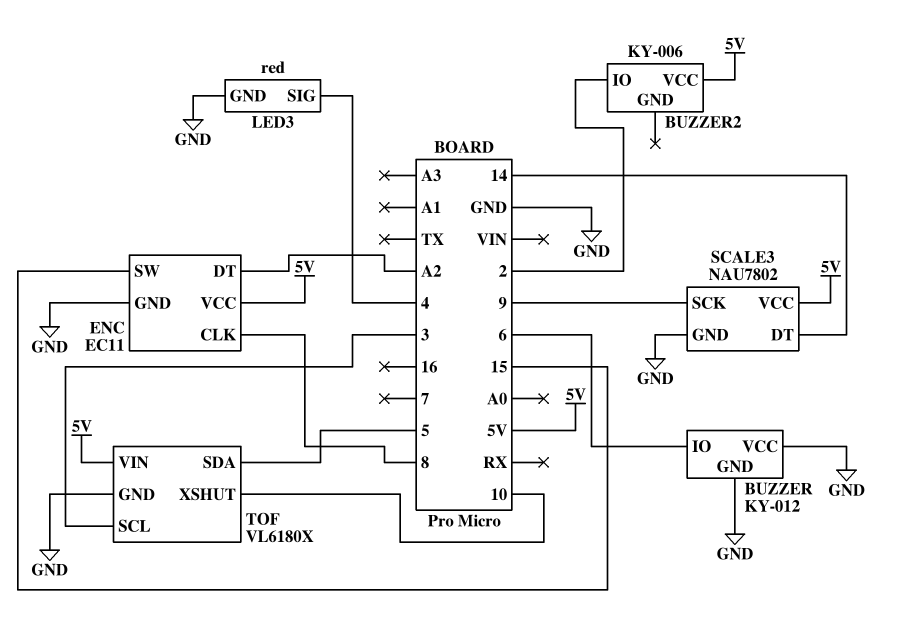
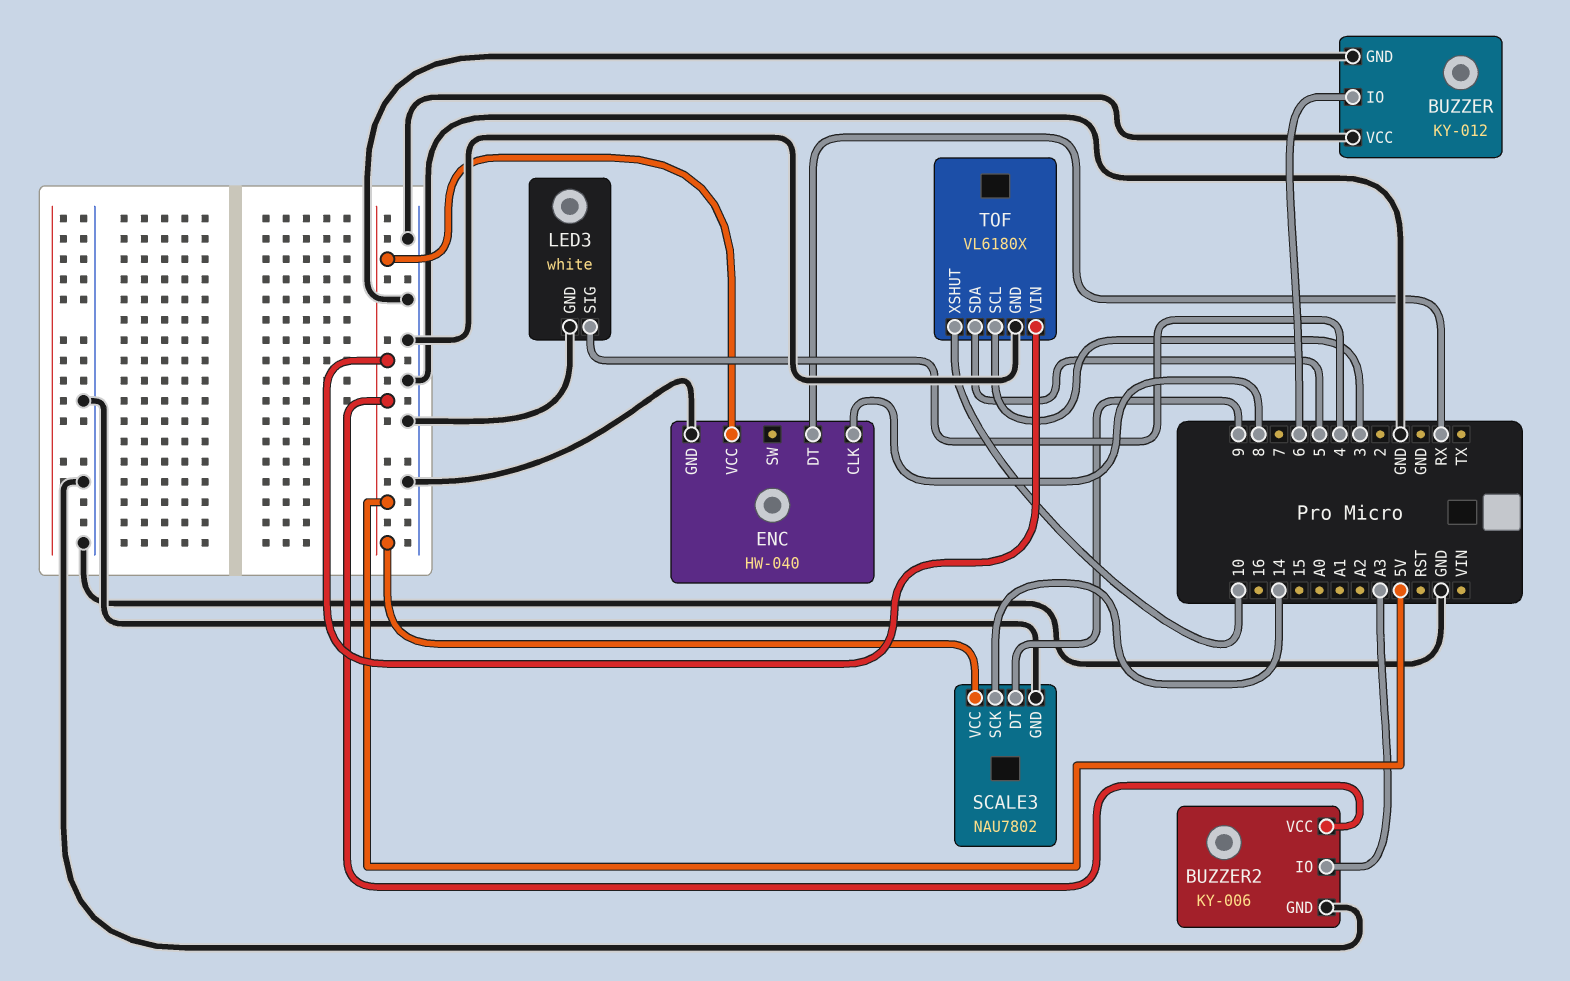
BUZZER2 pin GND: none -> GND
BUZZER2 pin IO: 2 -> A3
ENC: EC11 -> HW-040
ENC pin DT: A2 -> RX
ENC pin SW: 15 -> none
LED3: red -> white
SCALE3 pin DT: 14 -> 9
SCALE3 pin SCK: 9 -> 14

